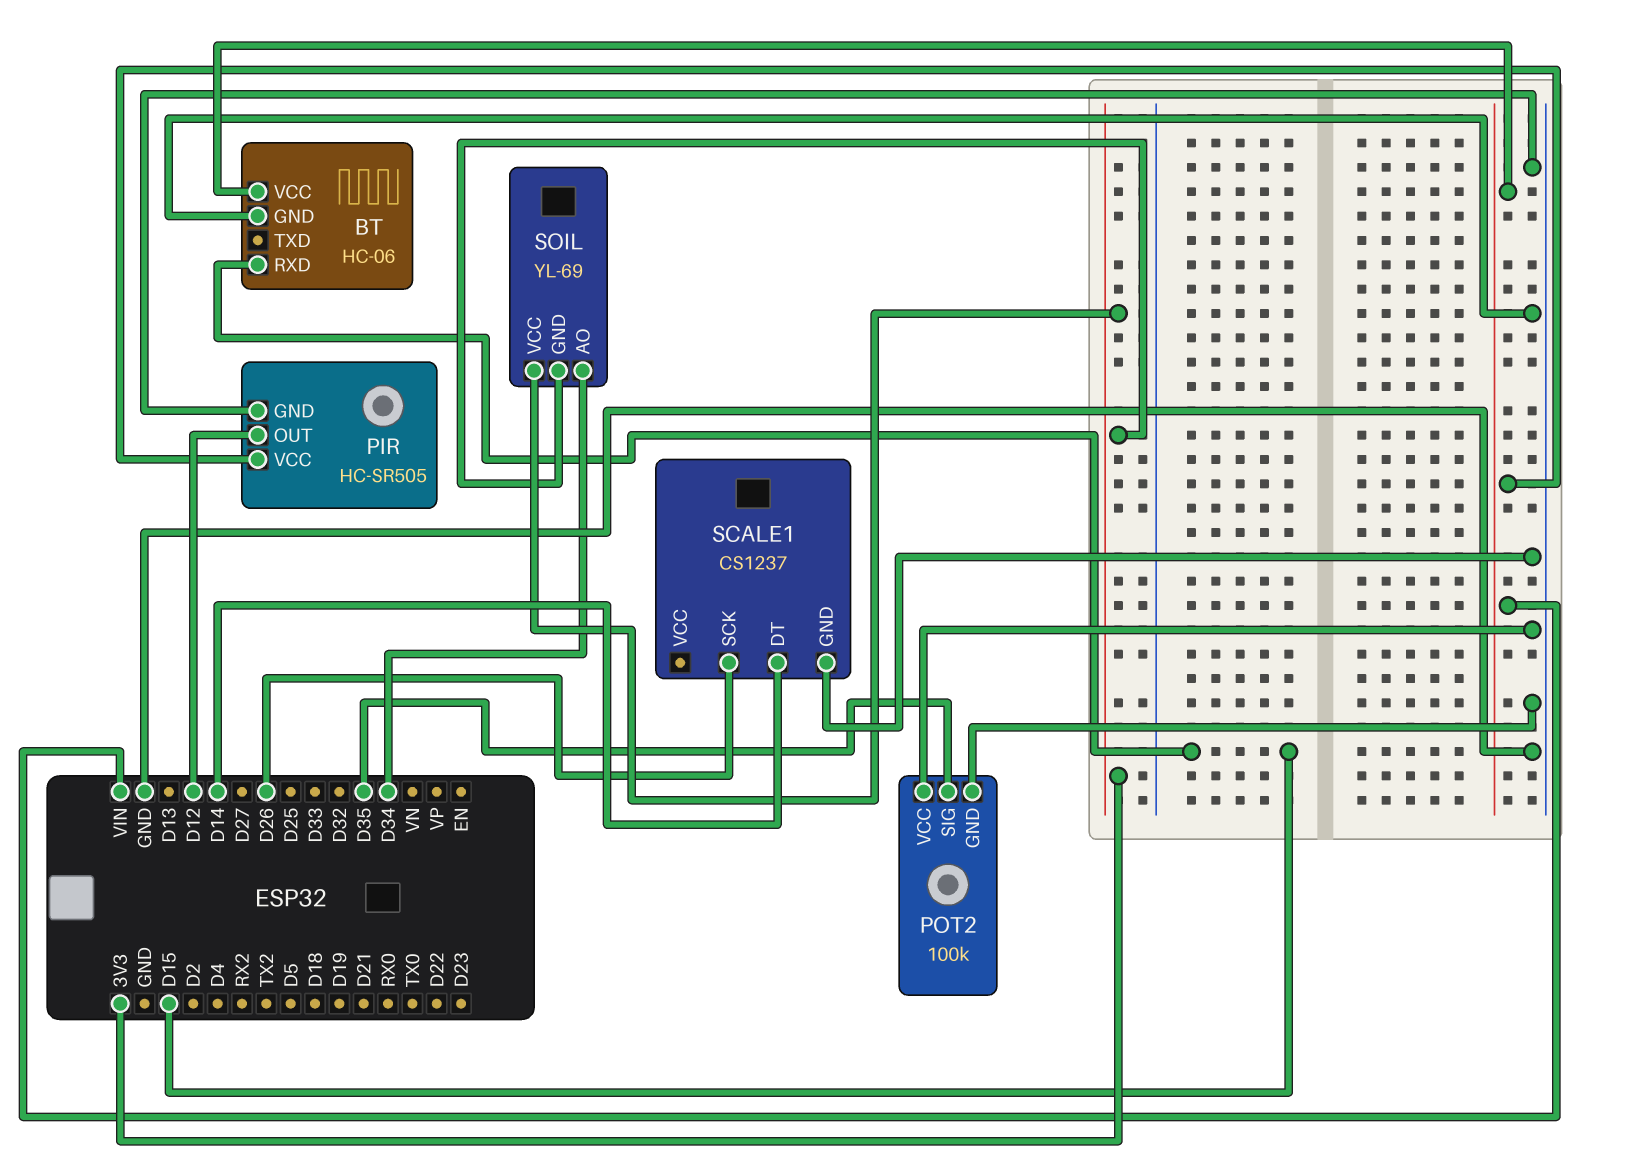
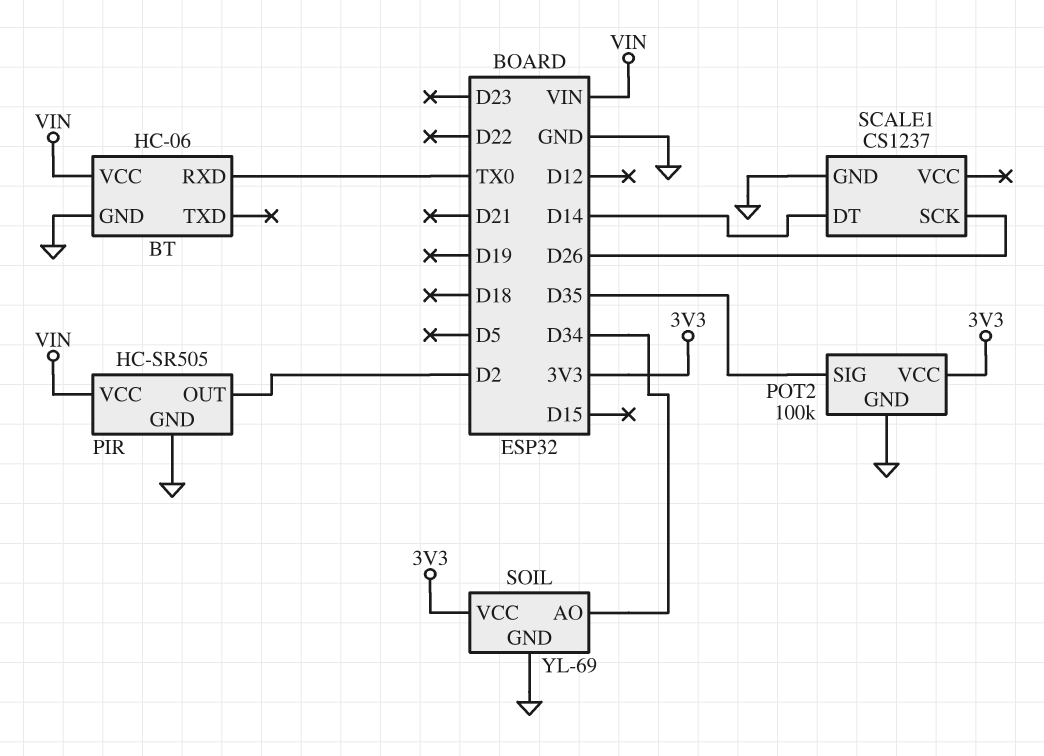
BT pin RXD: D15 -> TX0
PIR pin OUT: D12 -> D2
POT2 pin VCC: GND -> 3V3
SOIL pin GND: 3V3 -> GND

